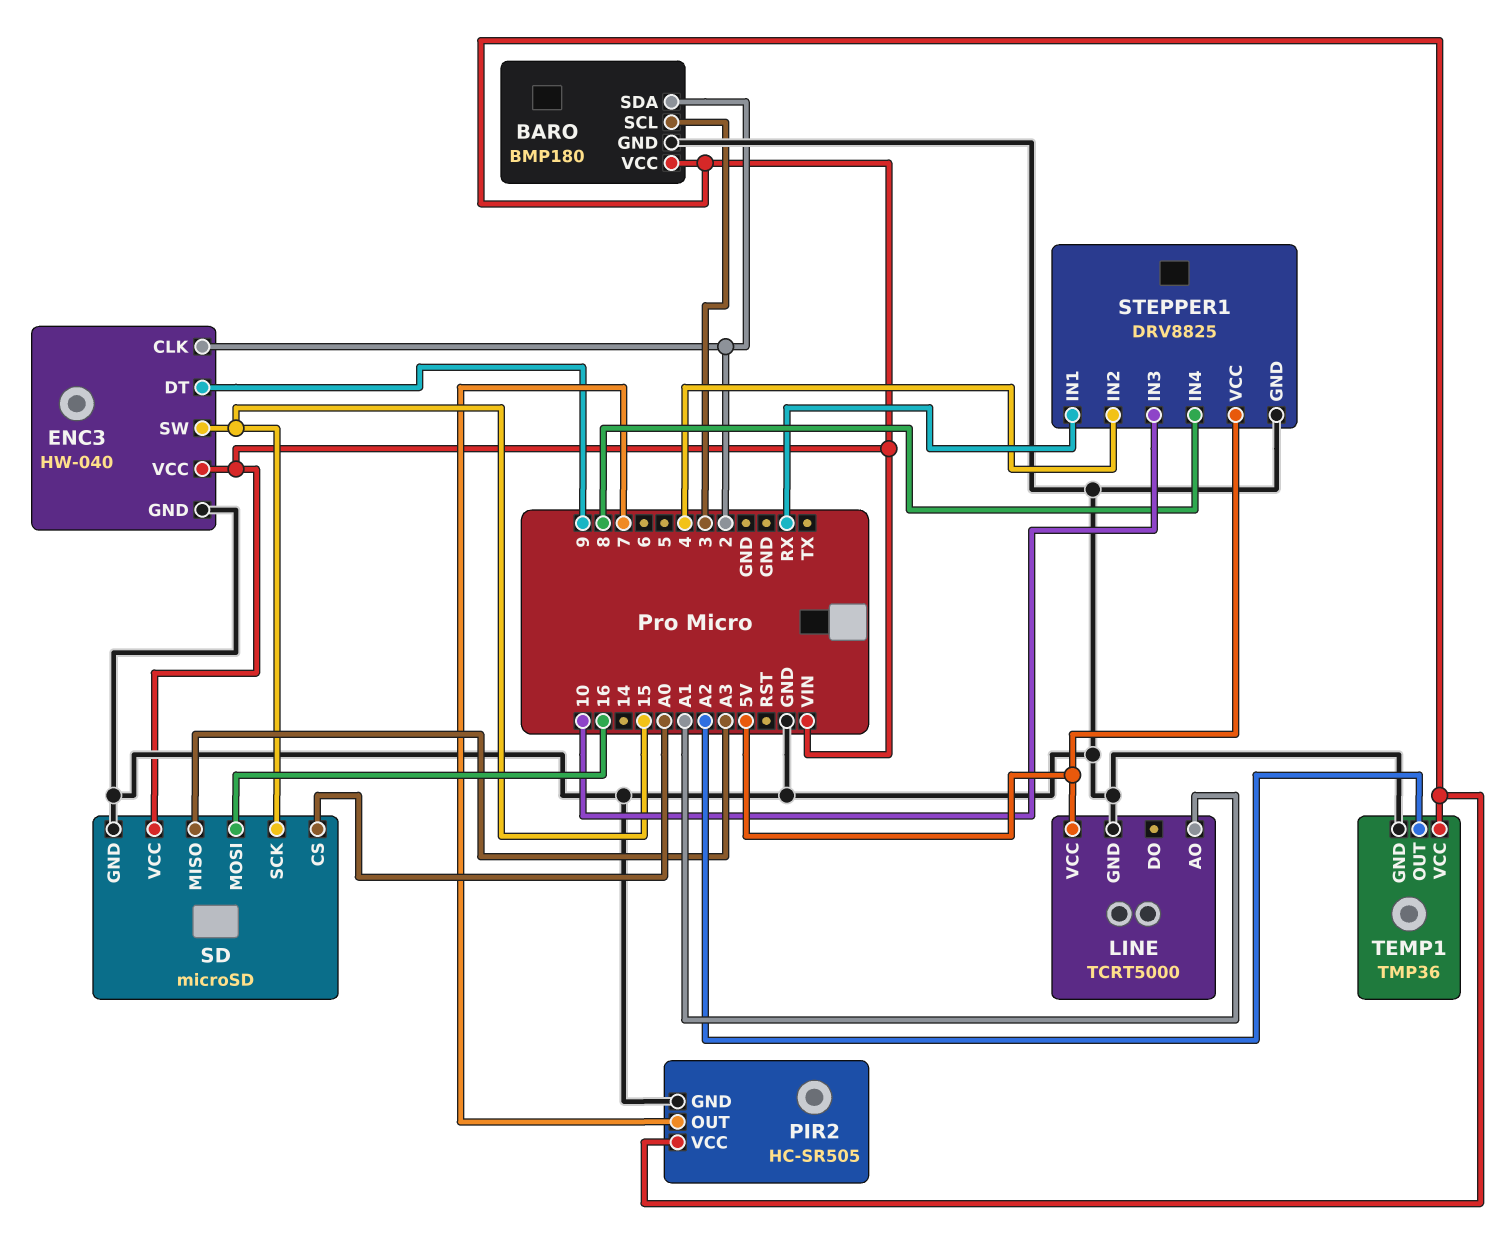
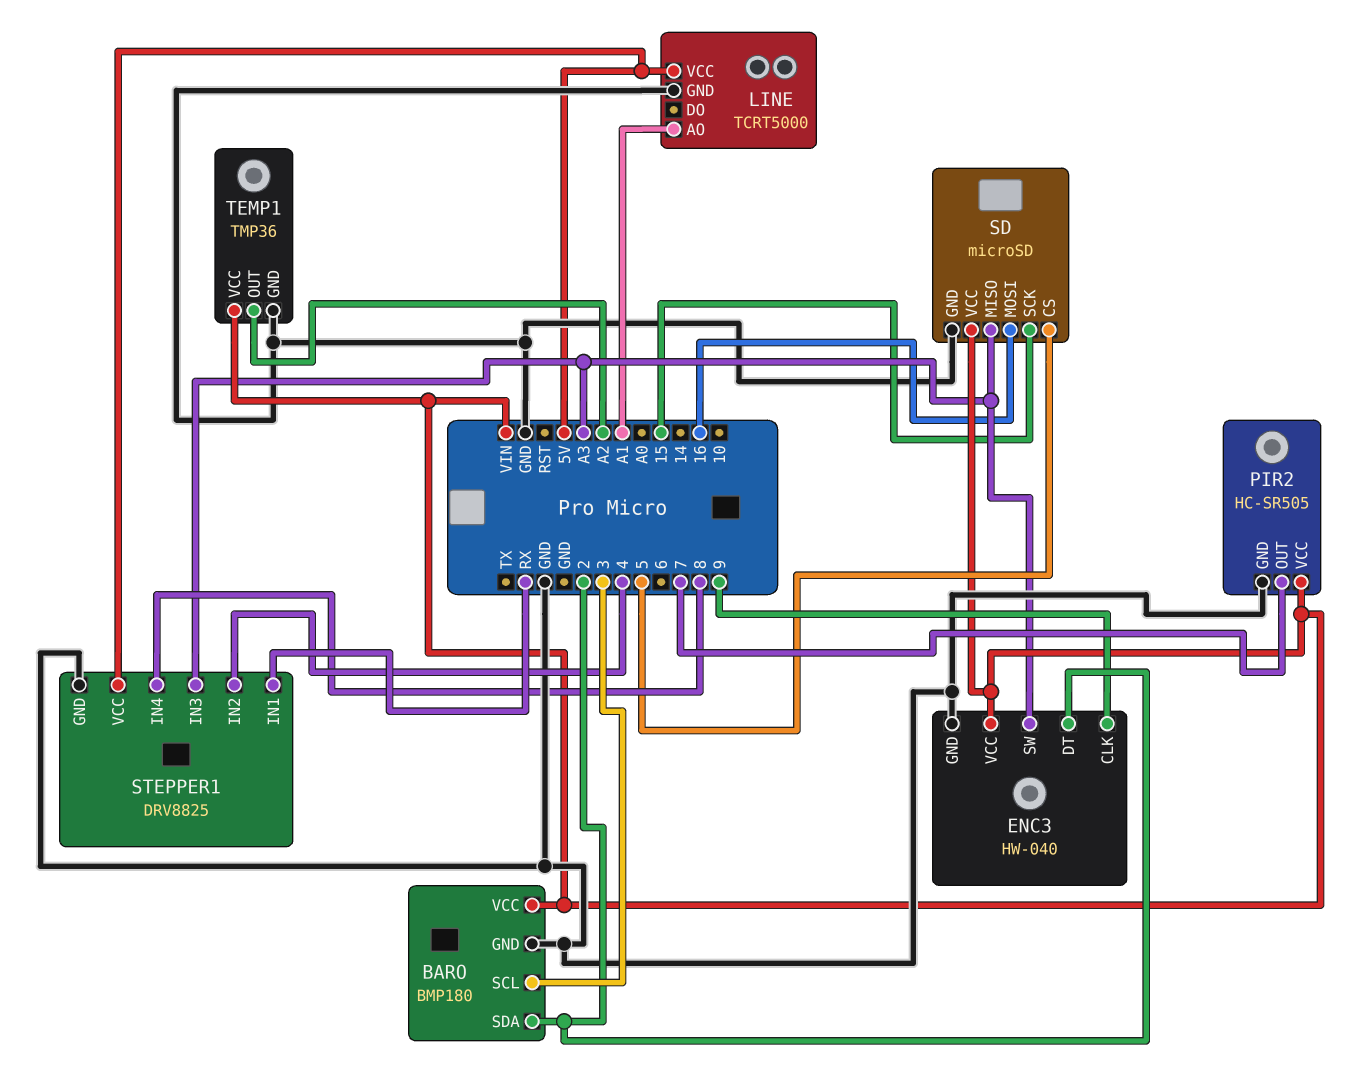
ENC3 pin CLK: 2 -> 9
ENC3 pin DT: 9 -> 2
ENC3 pin SW: 15 -> A3
SD pin CS: A0 -> 5
STEPPER1 pin IN3: 10 -> A3

